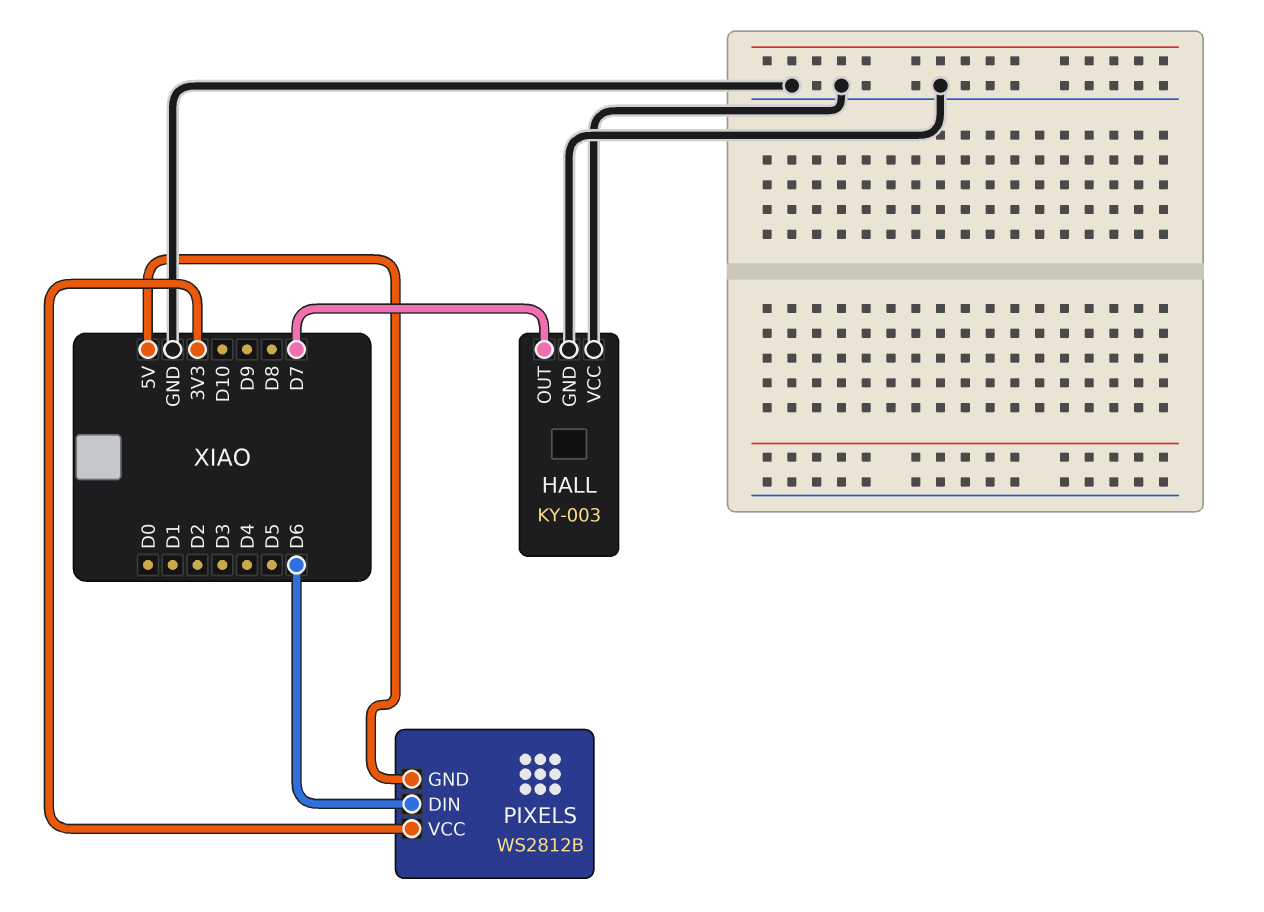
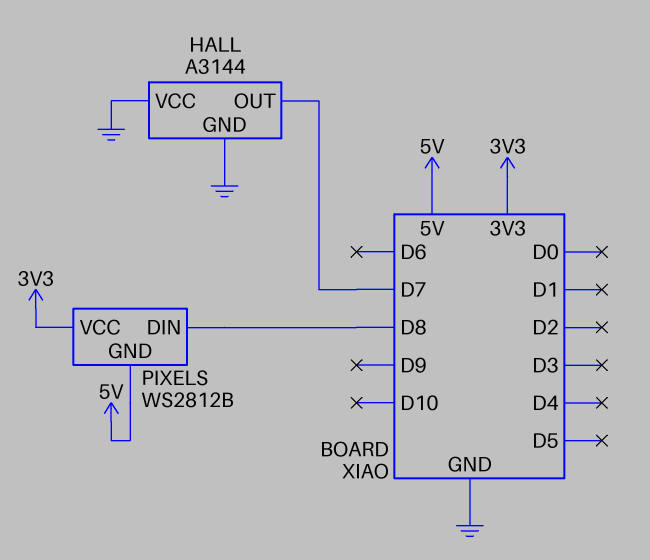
HALL: KY-003 -> A3144
PIXELS pin DIN: D6 -> D8

